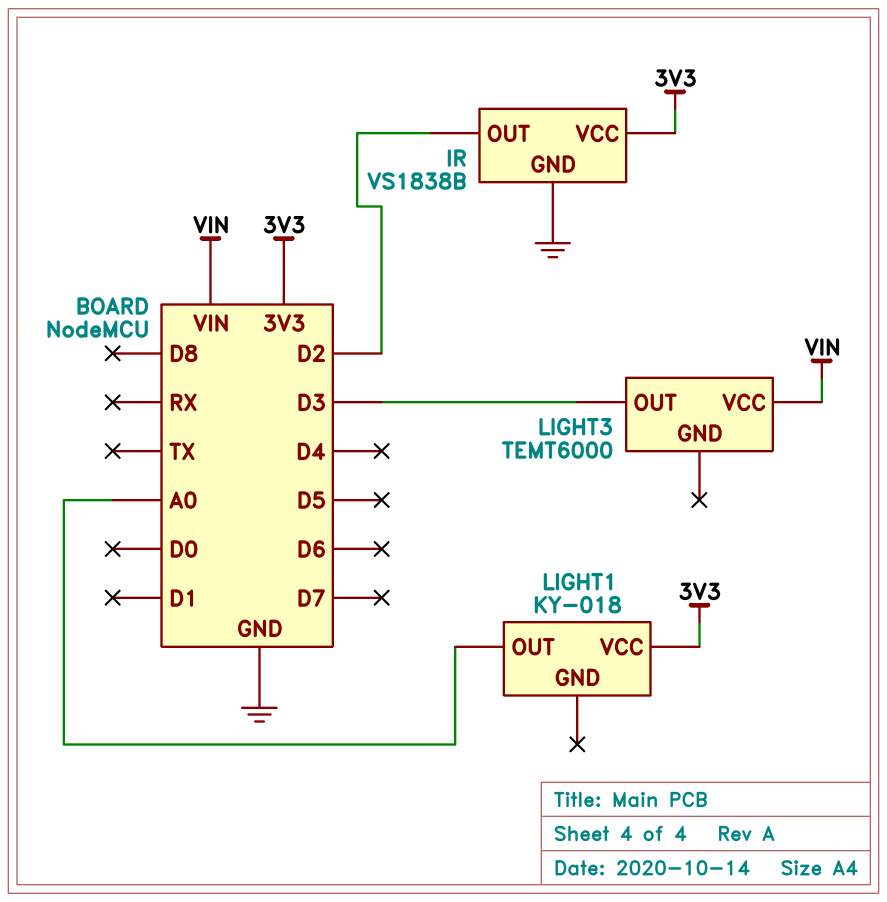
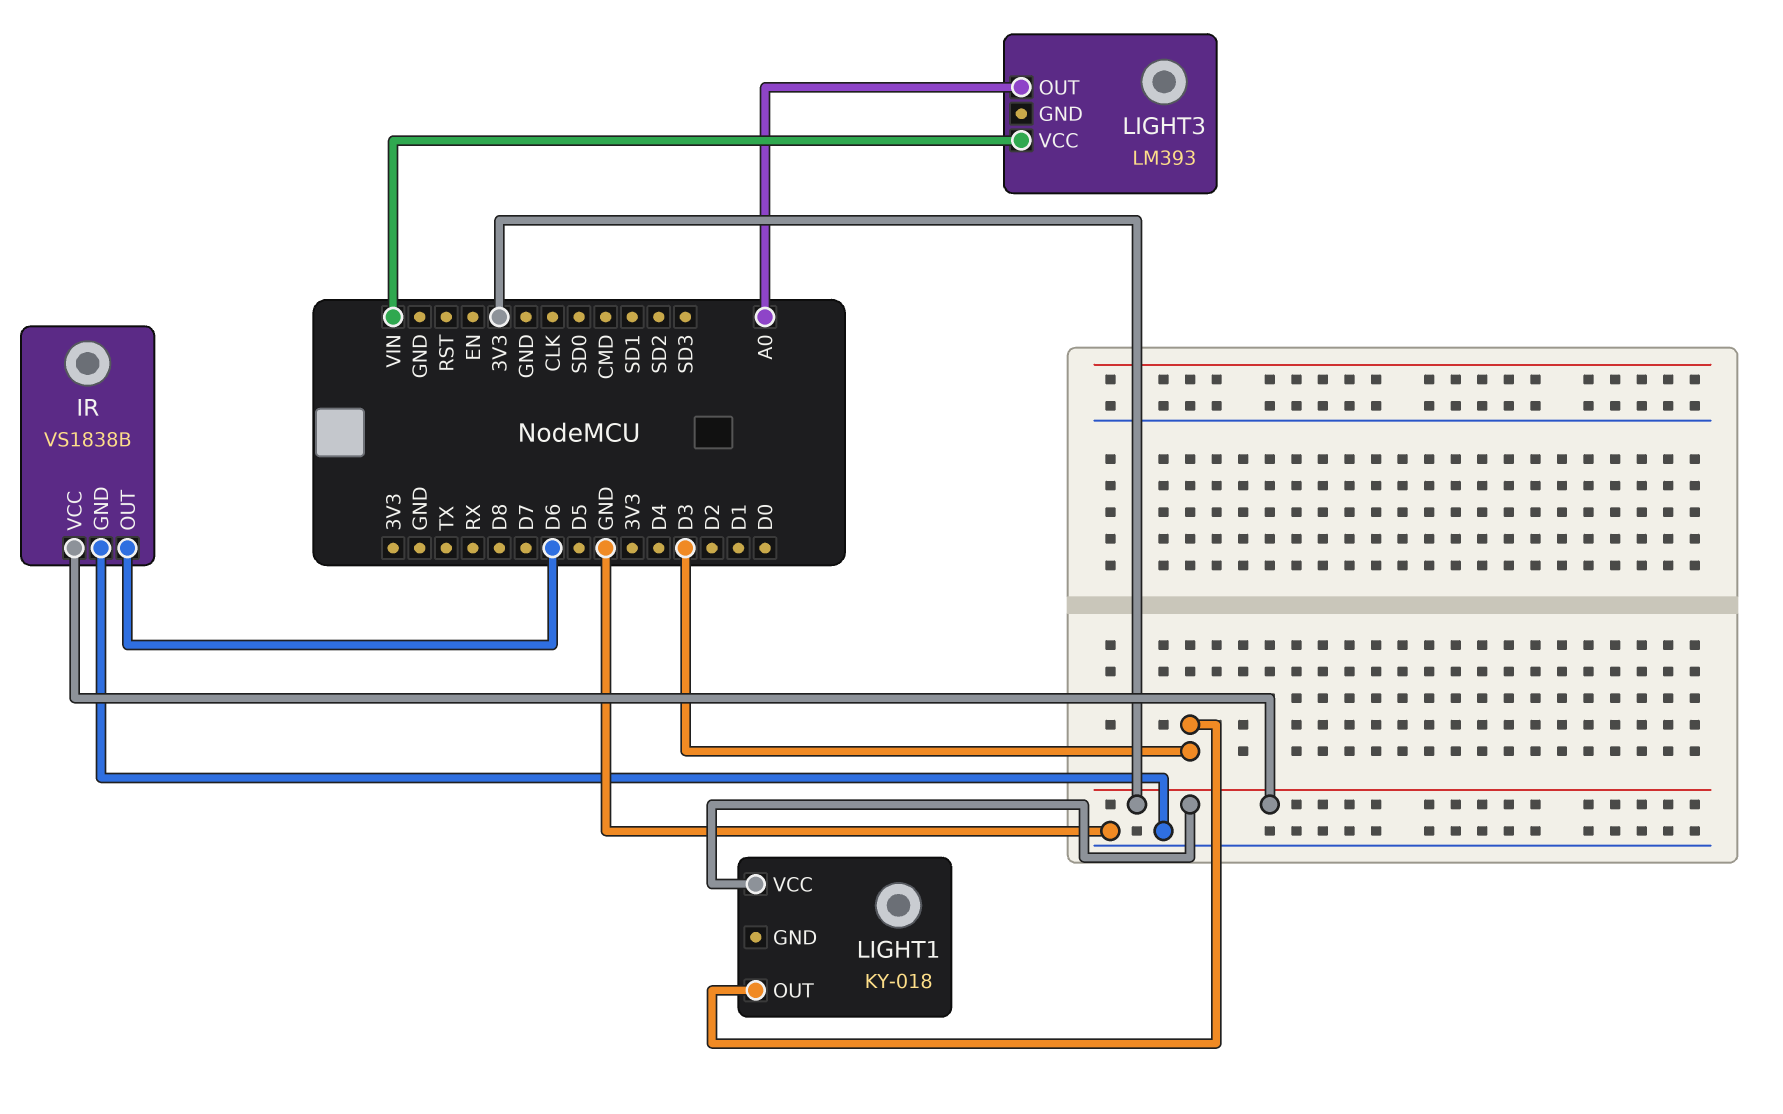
IR pin OUT: D2 -> D6
LIGHT1 pin OUT: A0 -> D3
LIGHT3: TEMT6000 -> LM393
LIGHT3 pin OUT: D3 -> A0

